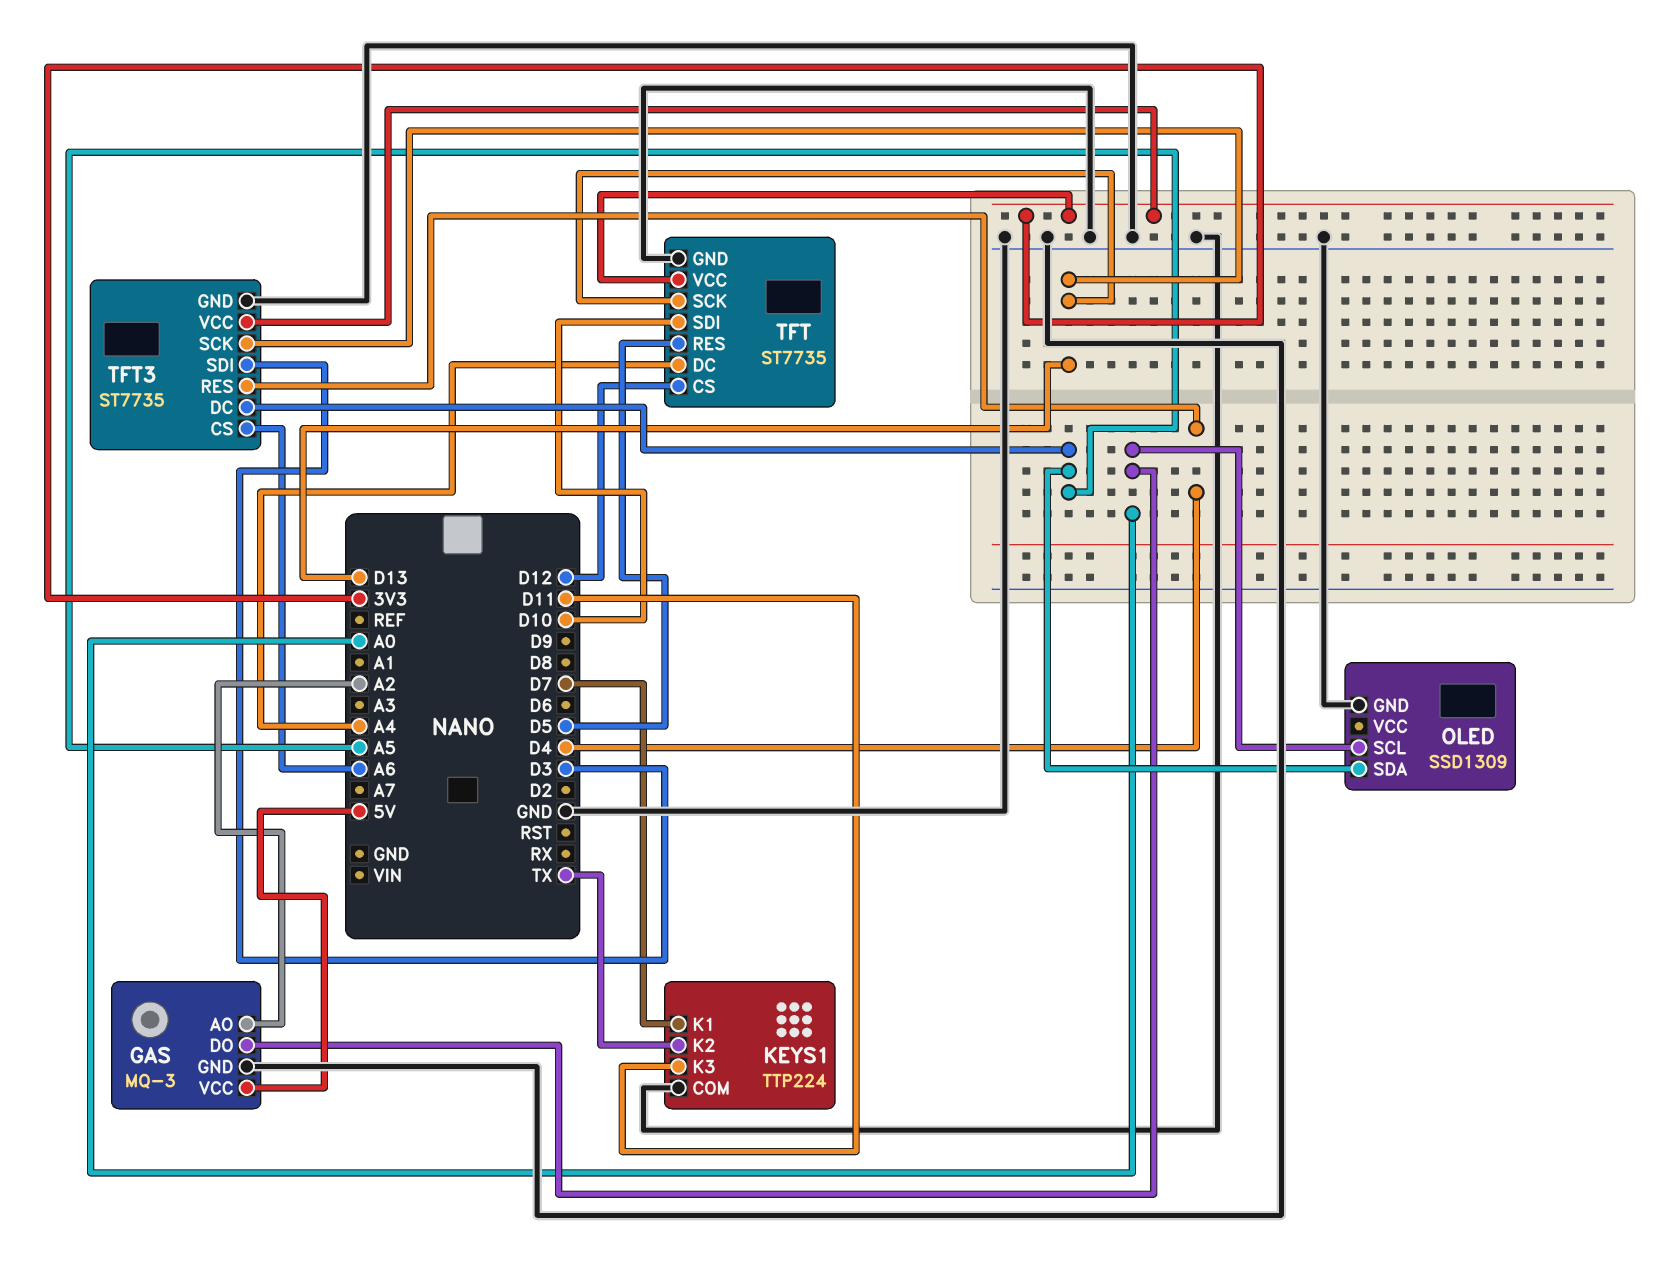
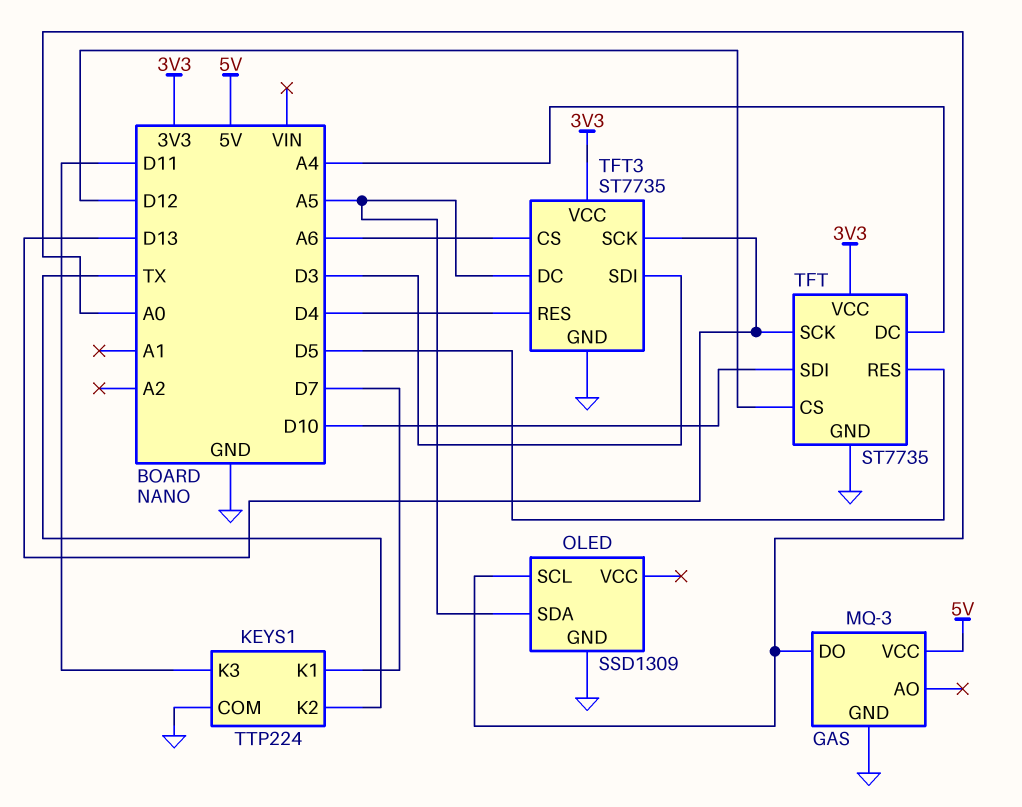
GAS pin AO: A2 -> none

